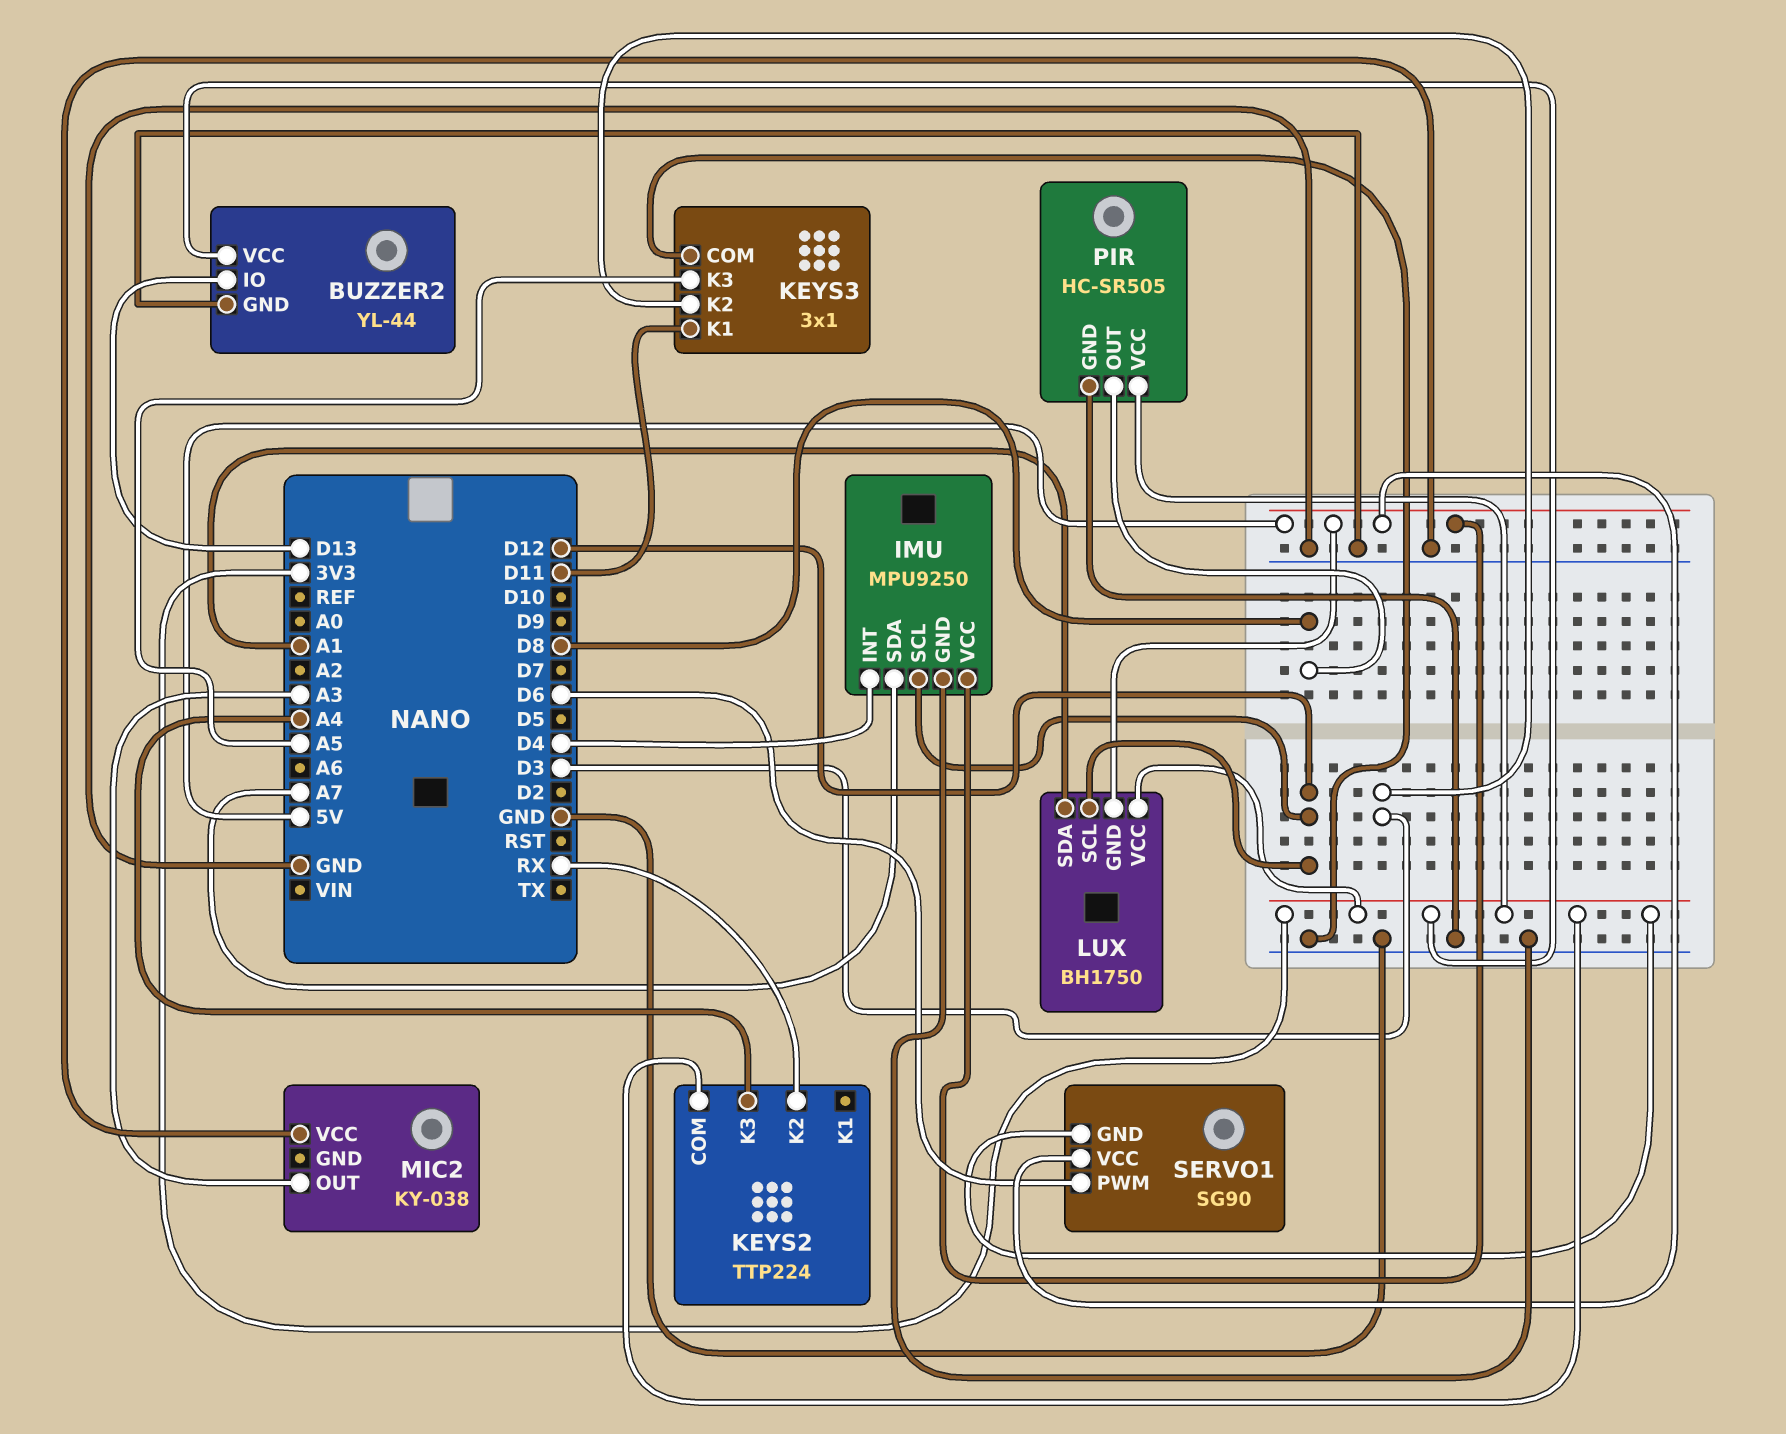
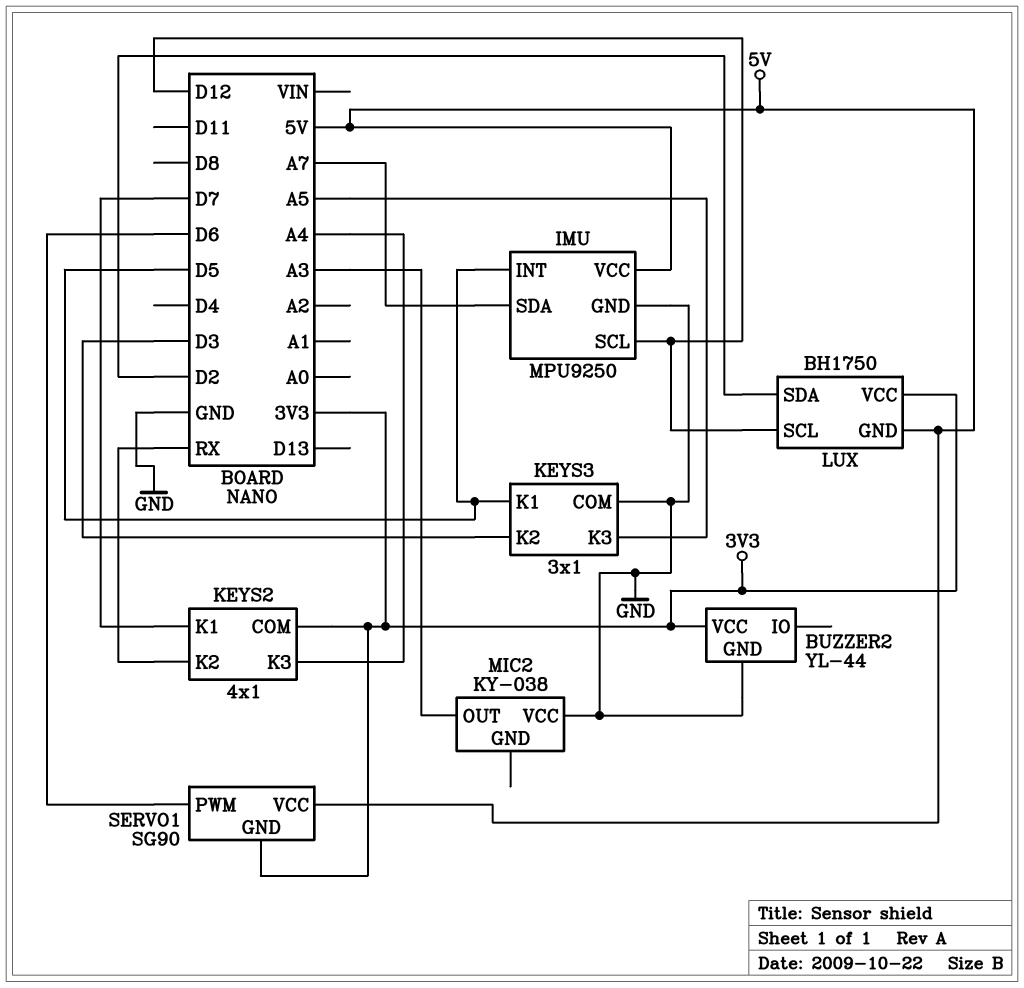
BUZZER2 pin IO: D13 -> none
IMU pin INT: D4 -> D5
KEYS2: TTP224 -> 4x1
KEYS2 pin K1: none -> D7
KEYS3 pin K1: D11 -> D5
LUX pin SDA: A1 -> D2
PIR: HC-SR505 -> none
PIR pin GND: GND -> none
PIR pin OUT: D8 -> none
PIR pin VCC: 3V3 -> none

